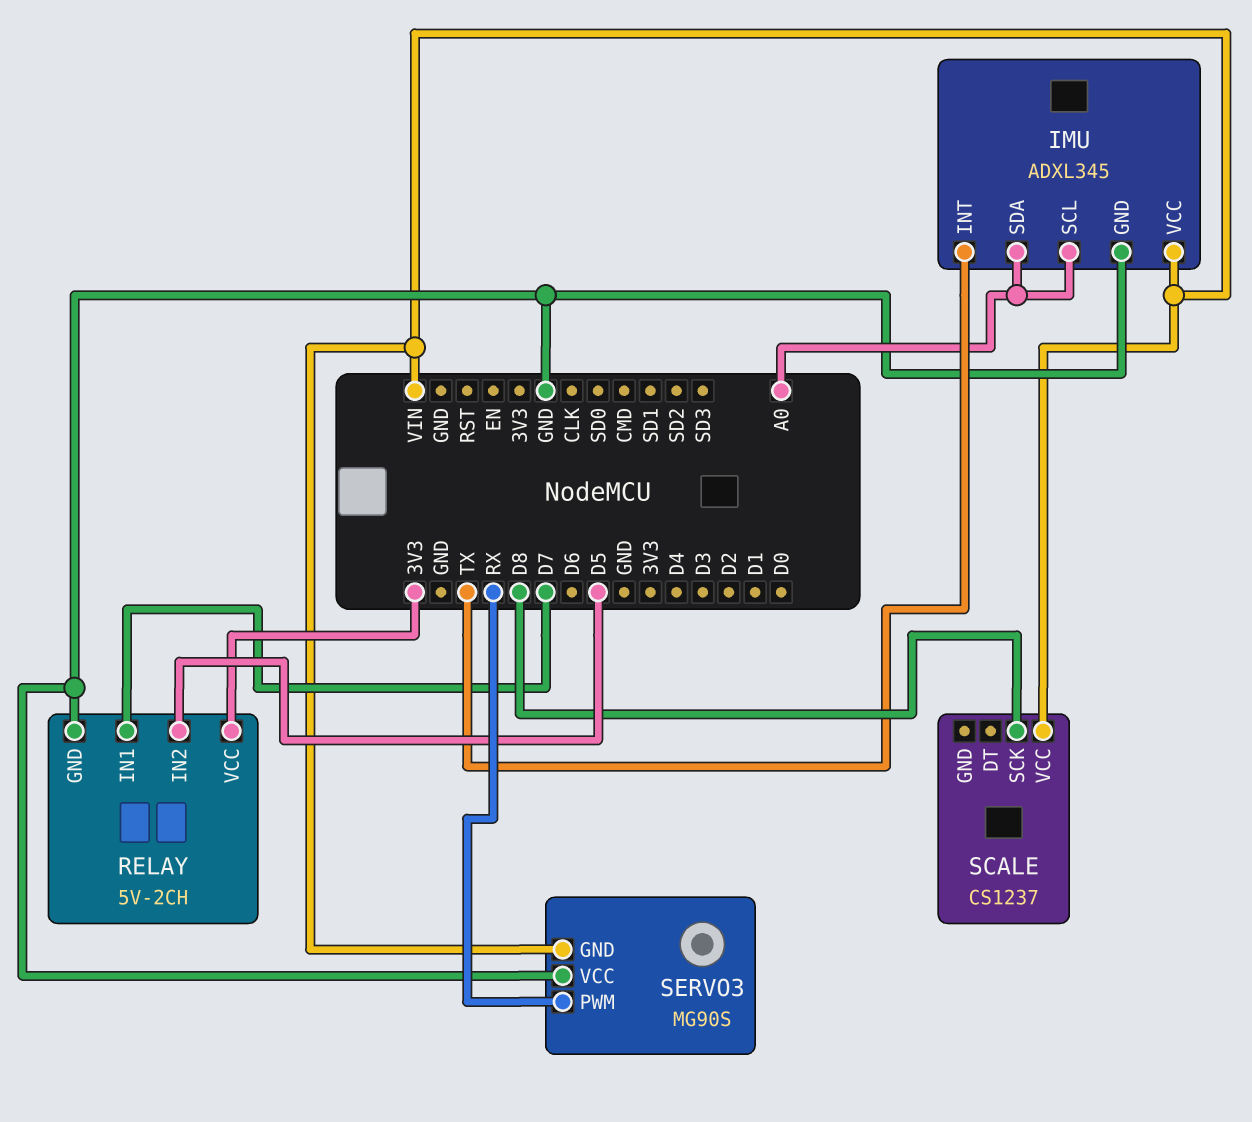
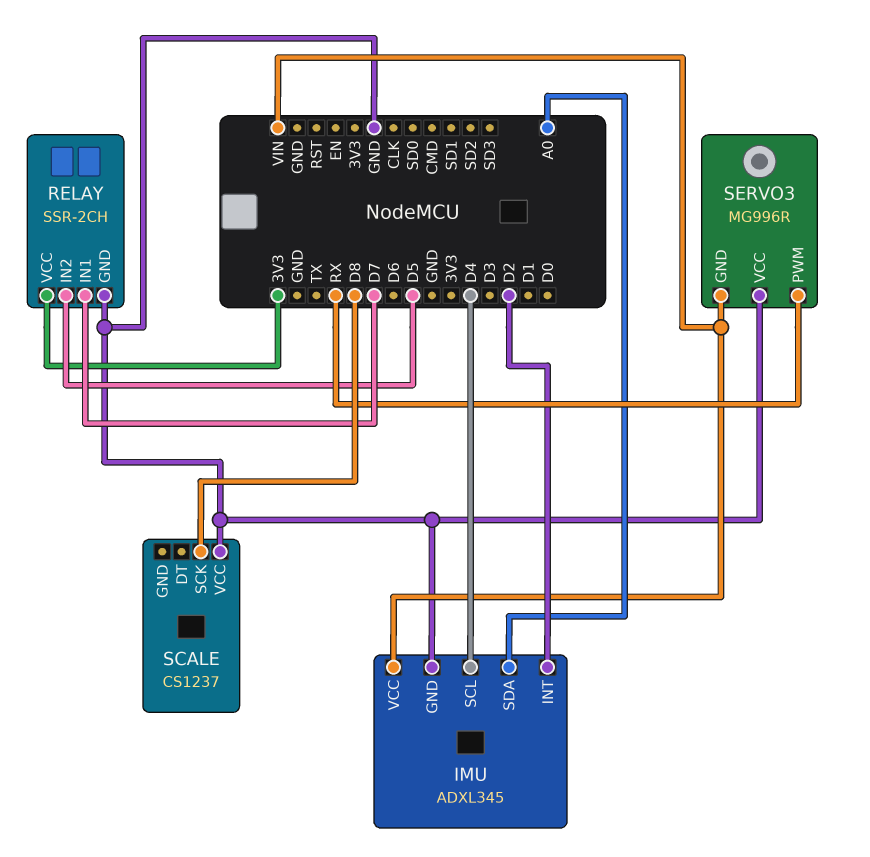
IMU pin INT: TX -> D2
IMU pin SCL: A0 -> D4
RELAY: 5V-2CH -> SSR-2CH
SCALE pin VCC: VIN -> GND
SERVO3: MG90S -> MG996R

